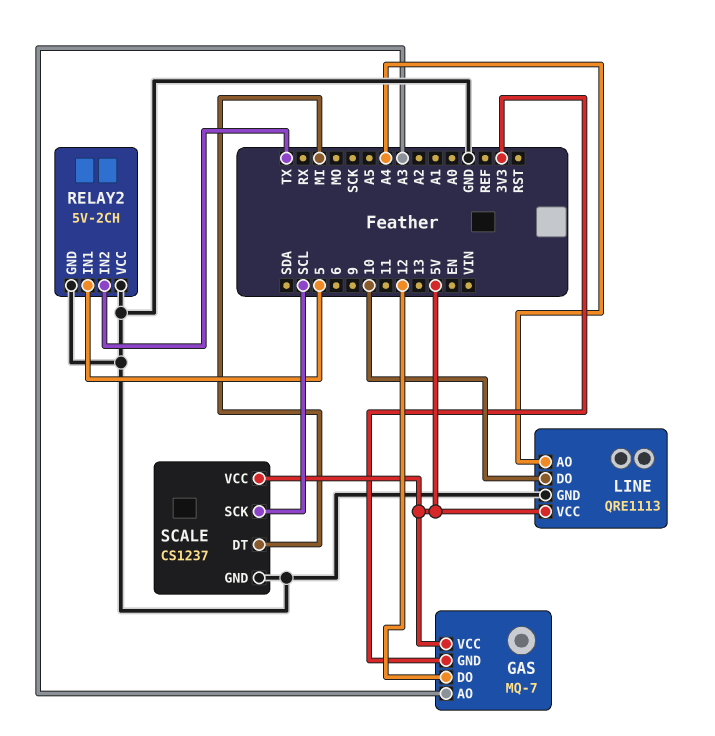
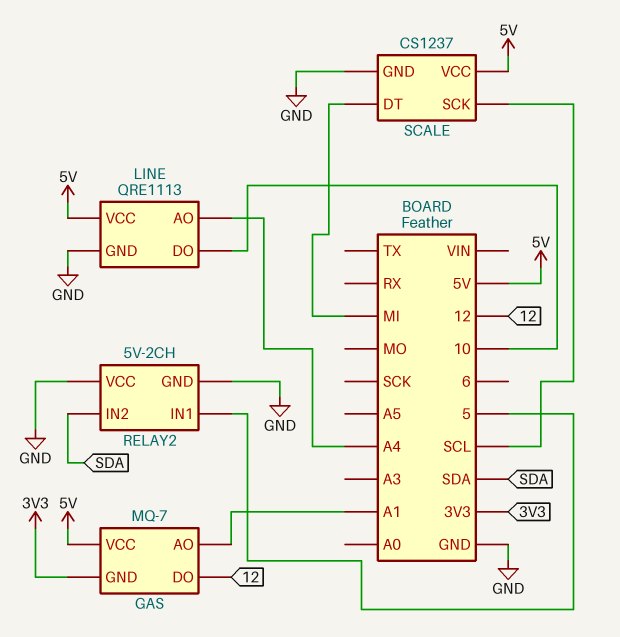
GAS pin AO: A3 -> A1
RELAY2 pin IN2: TX -> SDA

